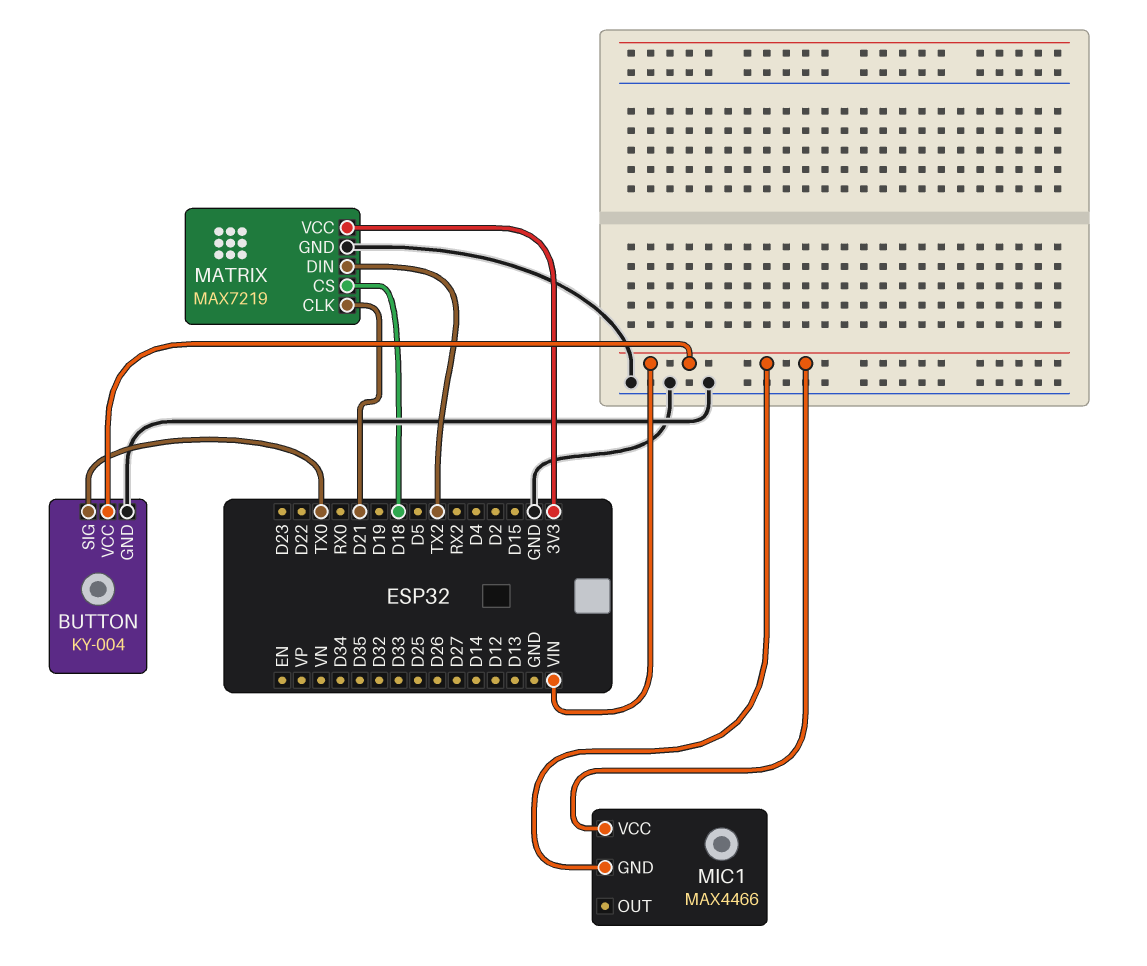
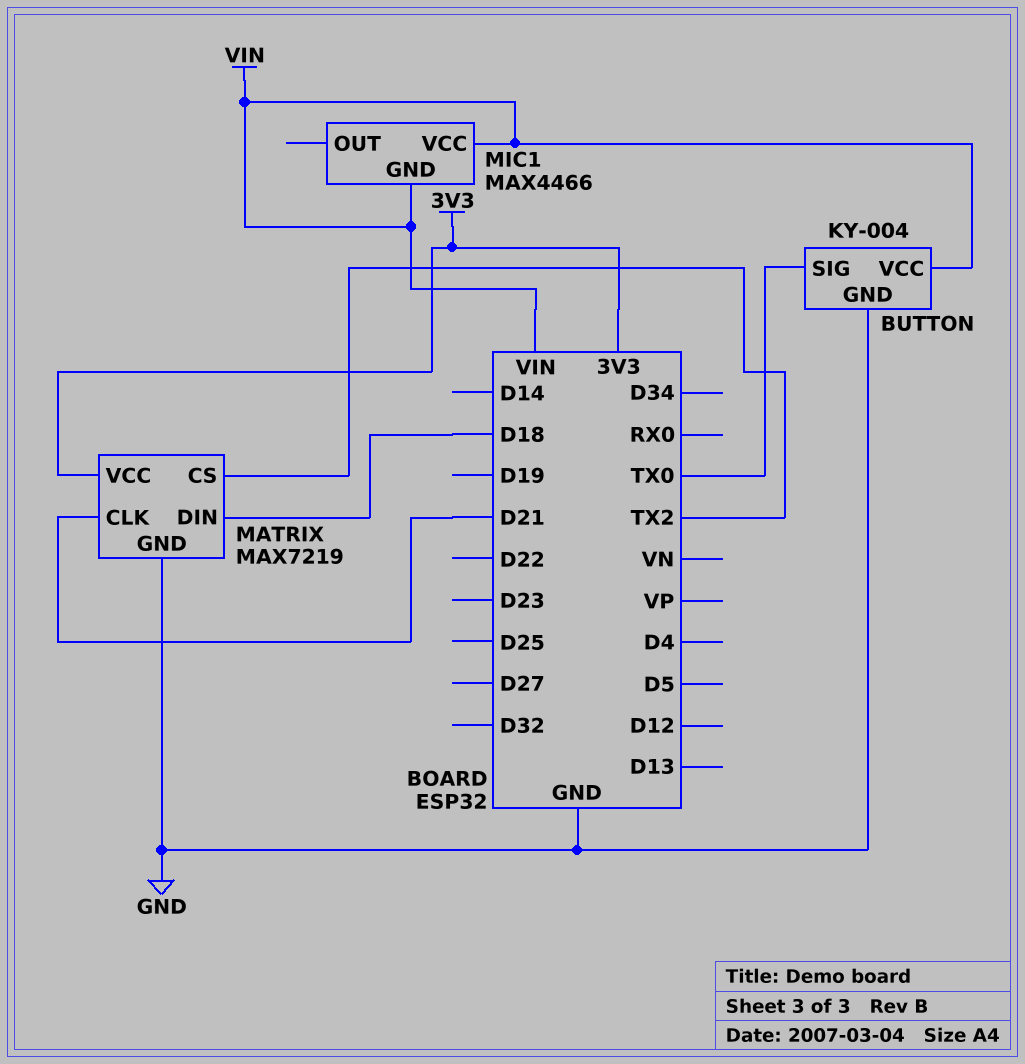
MATRIX pin CS: D18 -> TX2
MATRIX pin DIN: TX2 -> D18

